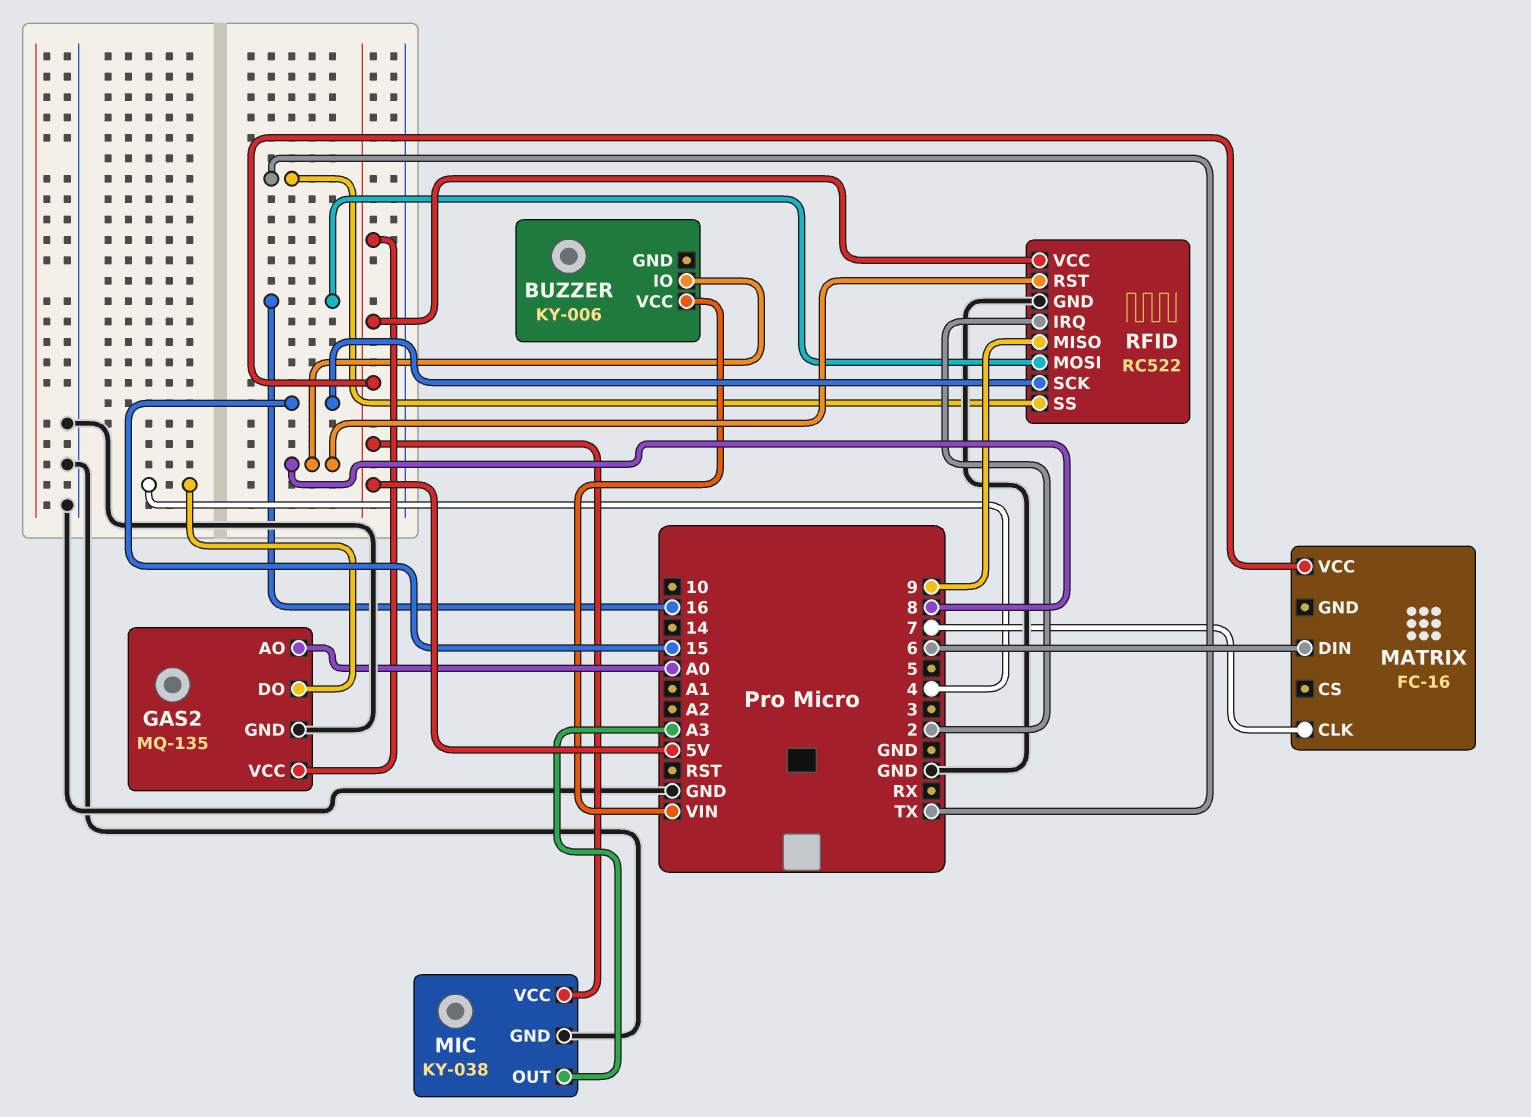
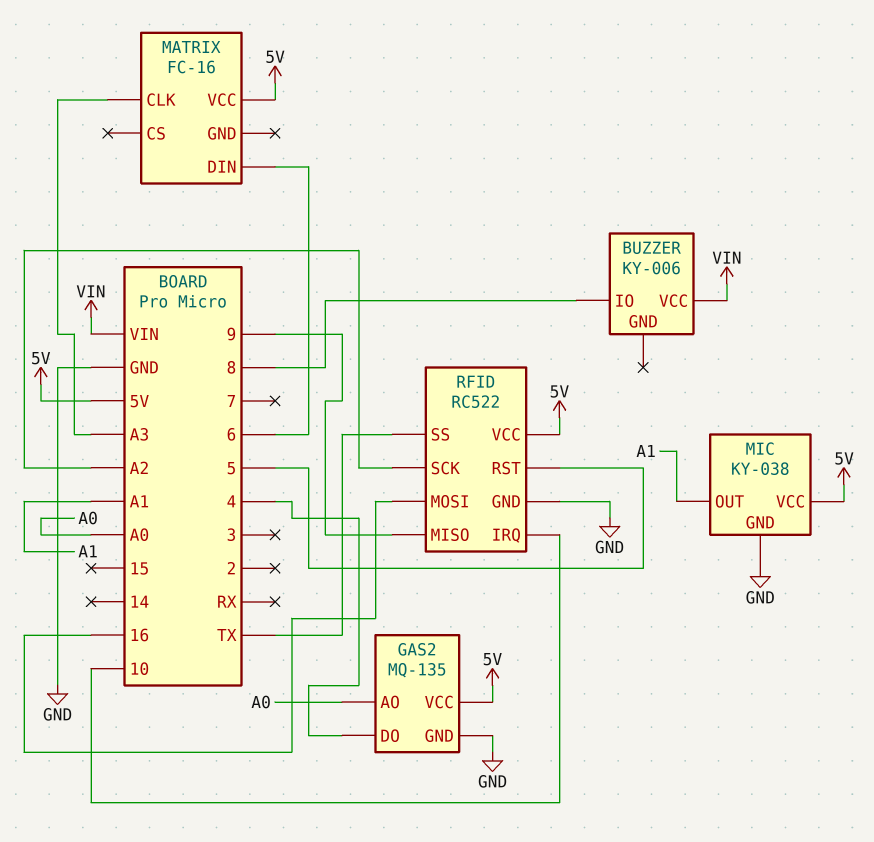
MATRIX pin CLK: 7 -> A3
MIC pin OUT: A3 -> A1
RFID pin IRQ: 2 -> 10
RFID pin RST: 8 -> 5
RFID pin SCK: 15 -> A2

